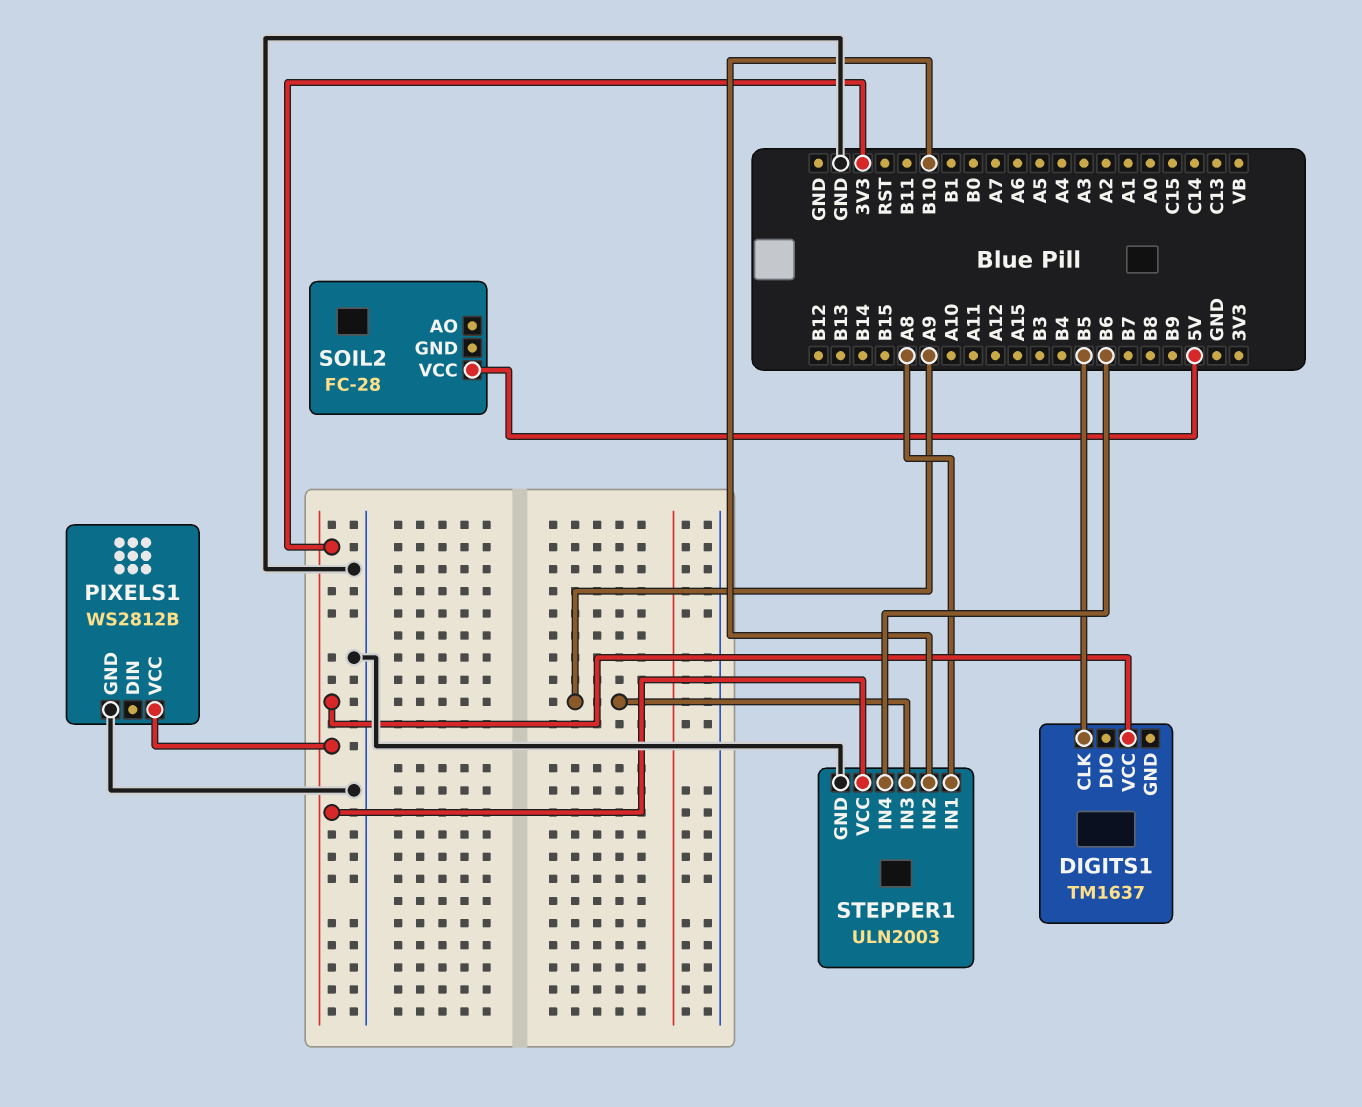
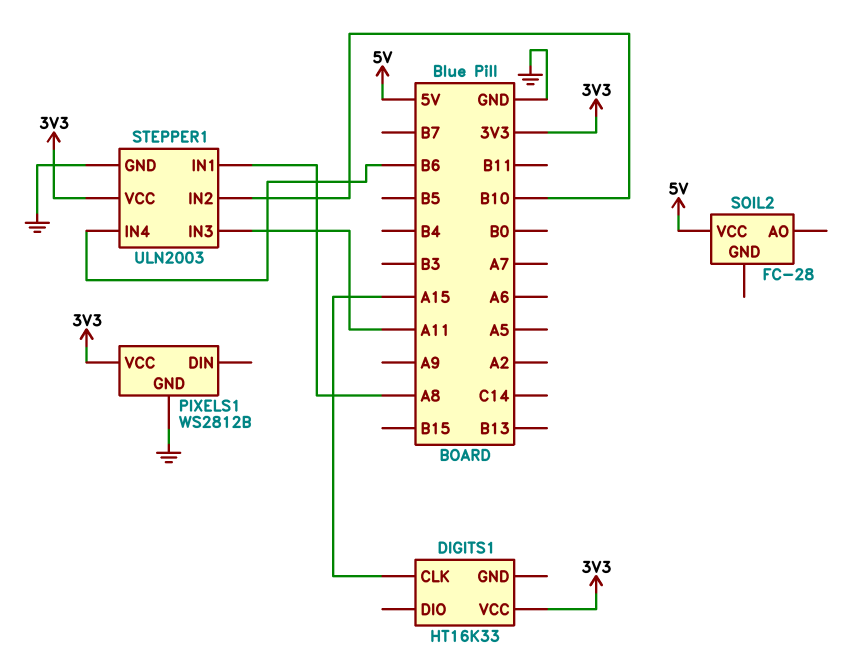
DIGITS1: TM1637 -> HT16K33
DIGITS1 pin CLK: B5 -> A15
STEPPER1 pin IN3: A9 -> A11

